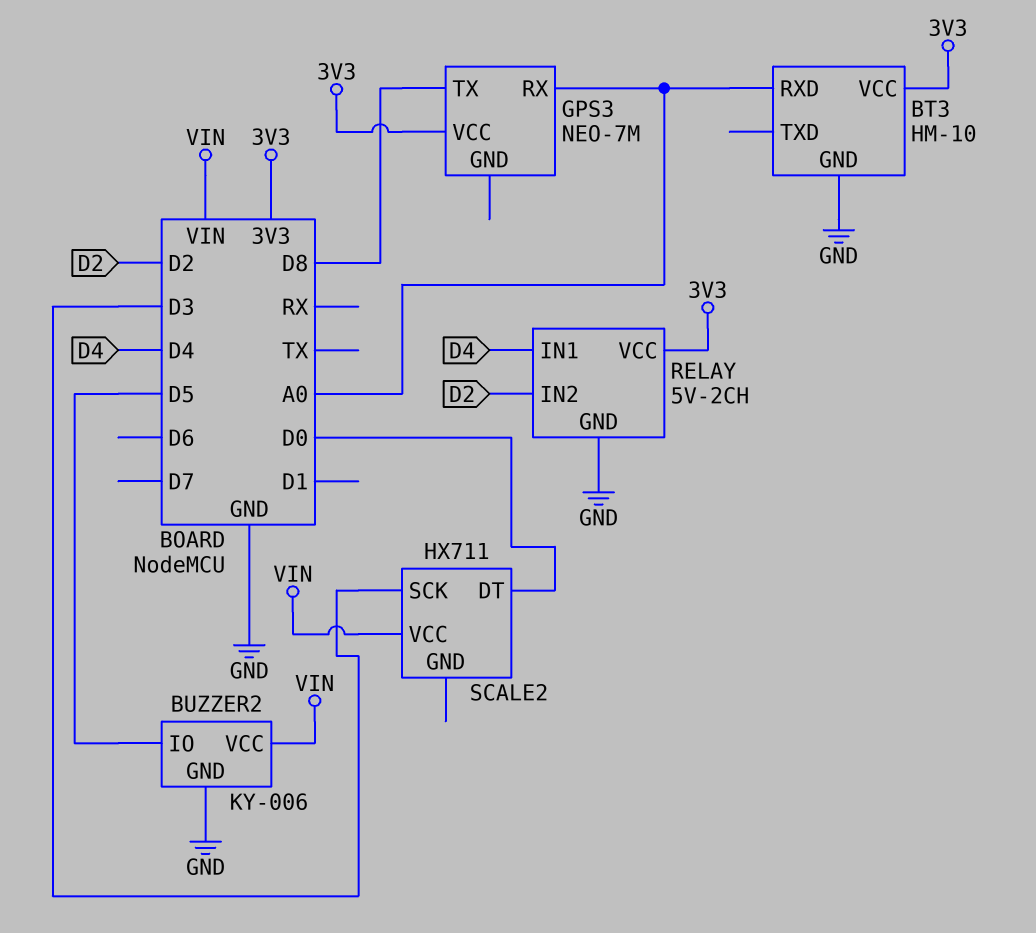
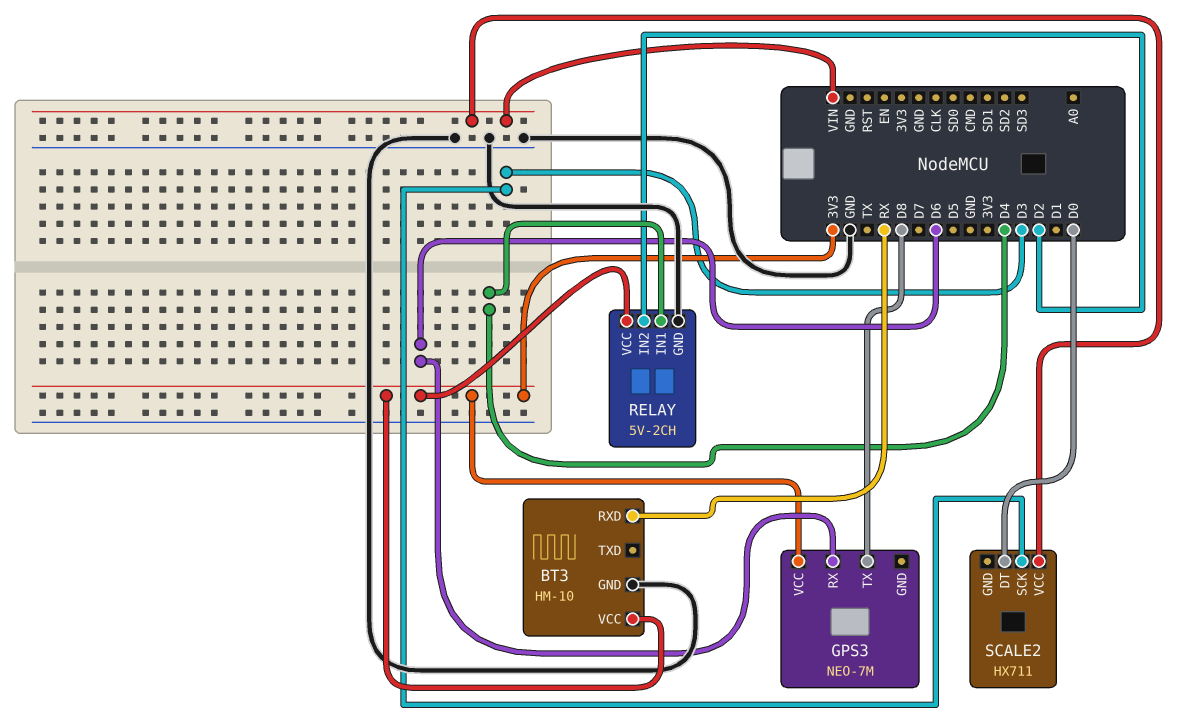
BT3 pin RXD: A0 -> RX
BUZZER2: KY-006 -> none
BUZZER2 pin GND: GND -> none
BUZZER2 pin IO: D5 -> none
BUZZER2 pin VCC: VIN -> none
GPS3 pin RX: A0 -> D6

